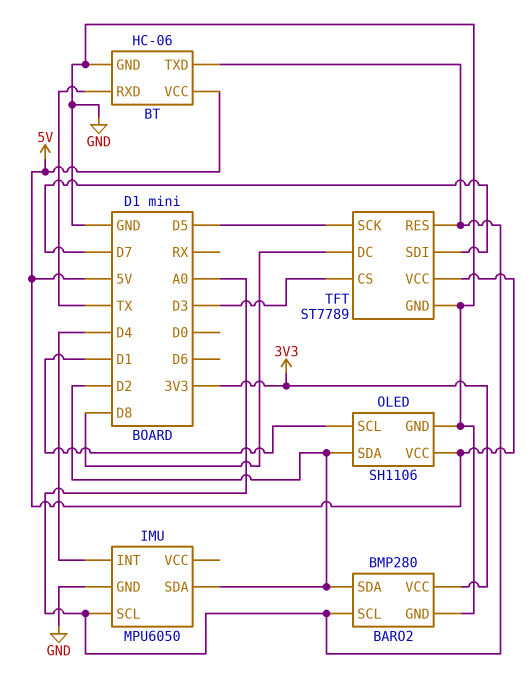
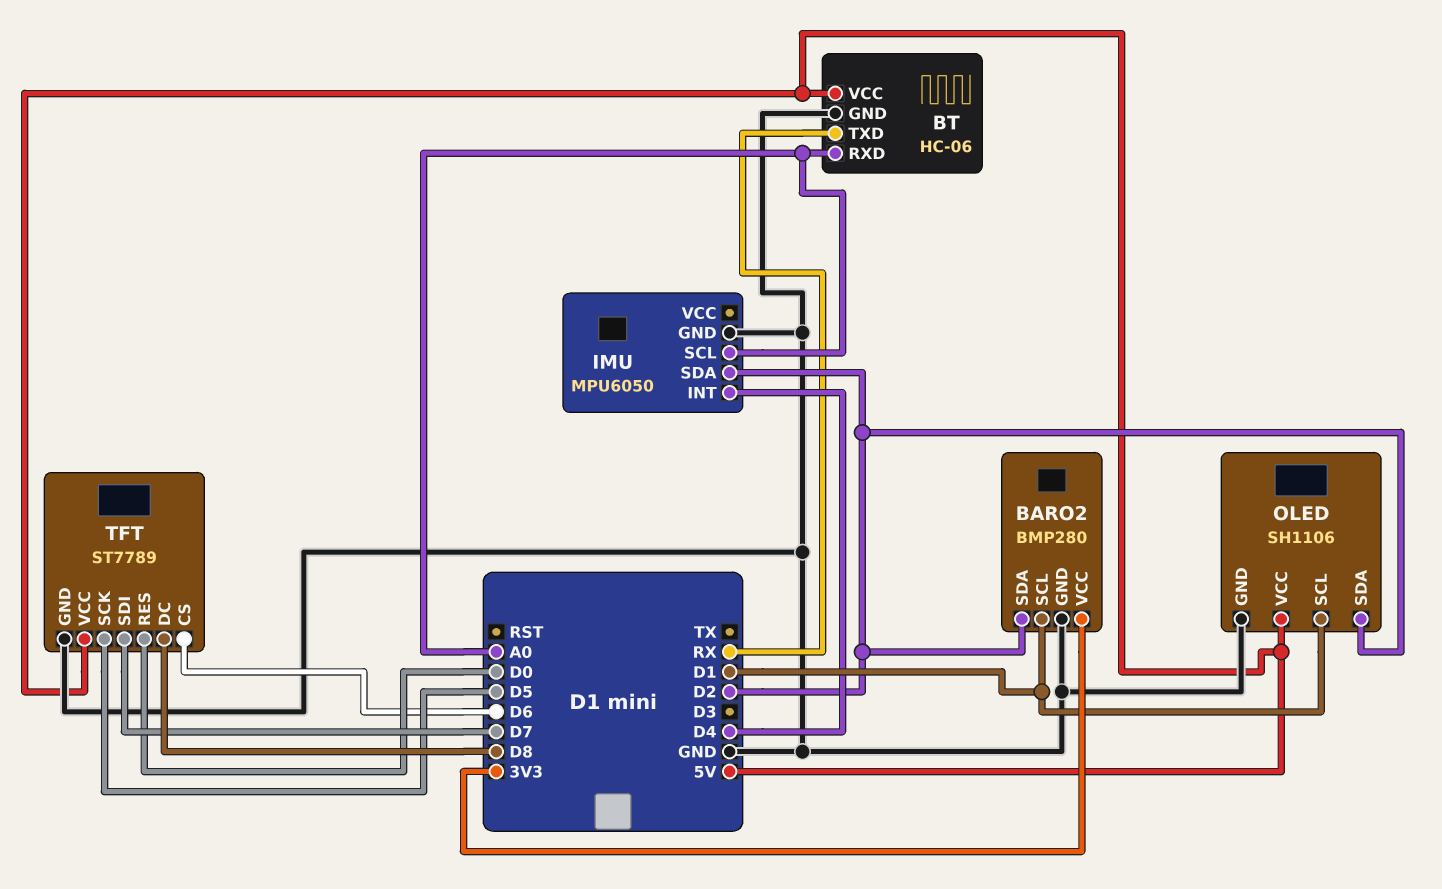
BARO2 pin SCL: A0 -> D1
BT pin RXD: TX -> A0
BT pin TXD: A0 -> RX
TFT pin CS: D3 -> D6
TFT pin RES: A0 -> D0

